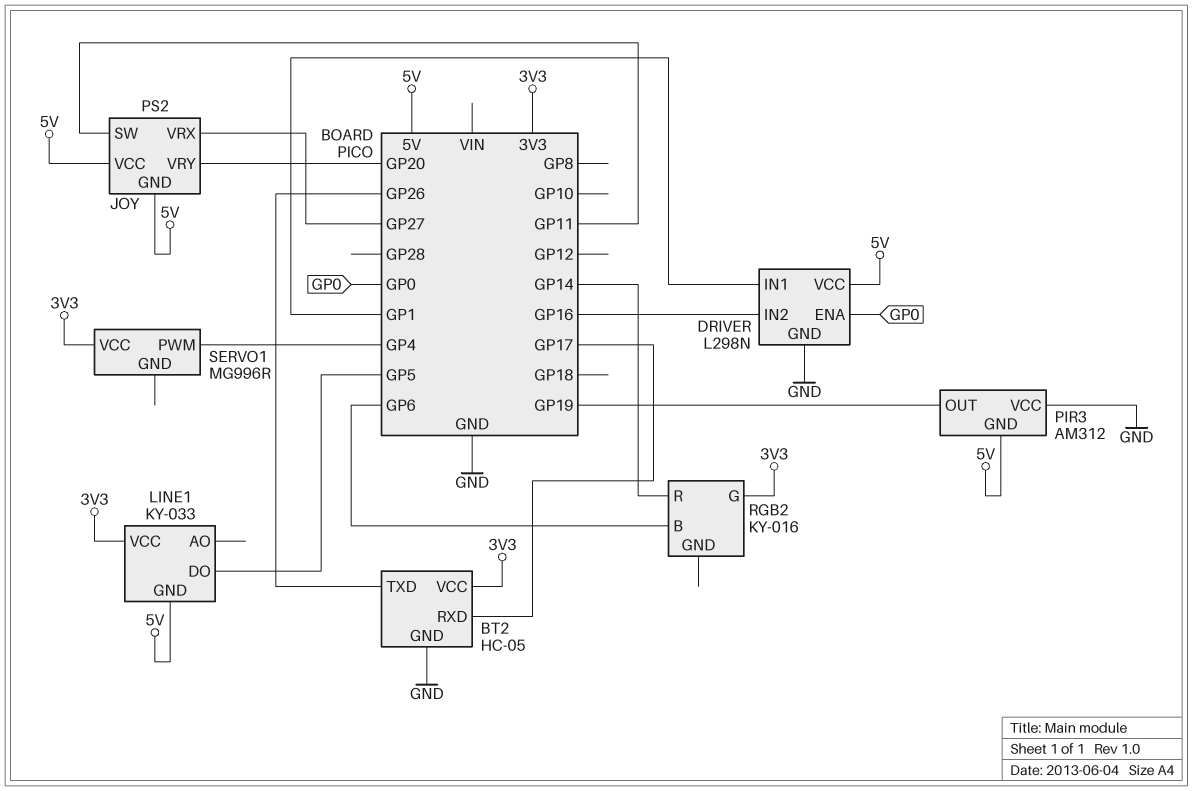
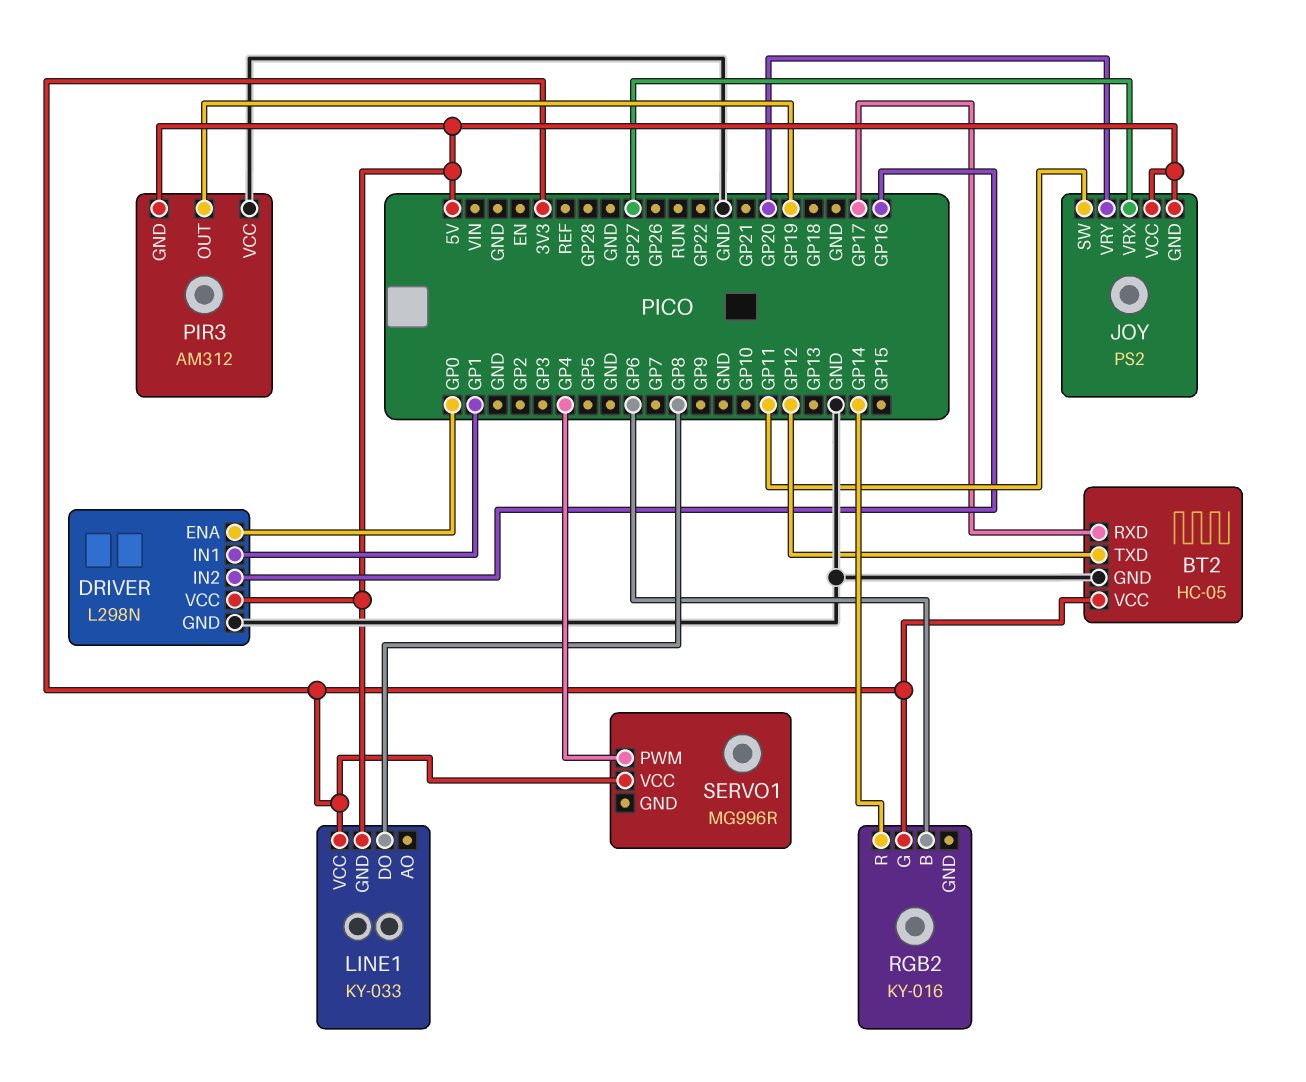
BT2 pin TXD: GP26 -> GP12
LINE1 pin DO: GP5 -> GP8

